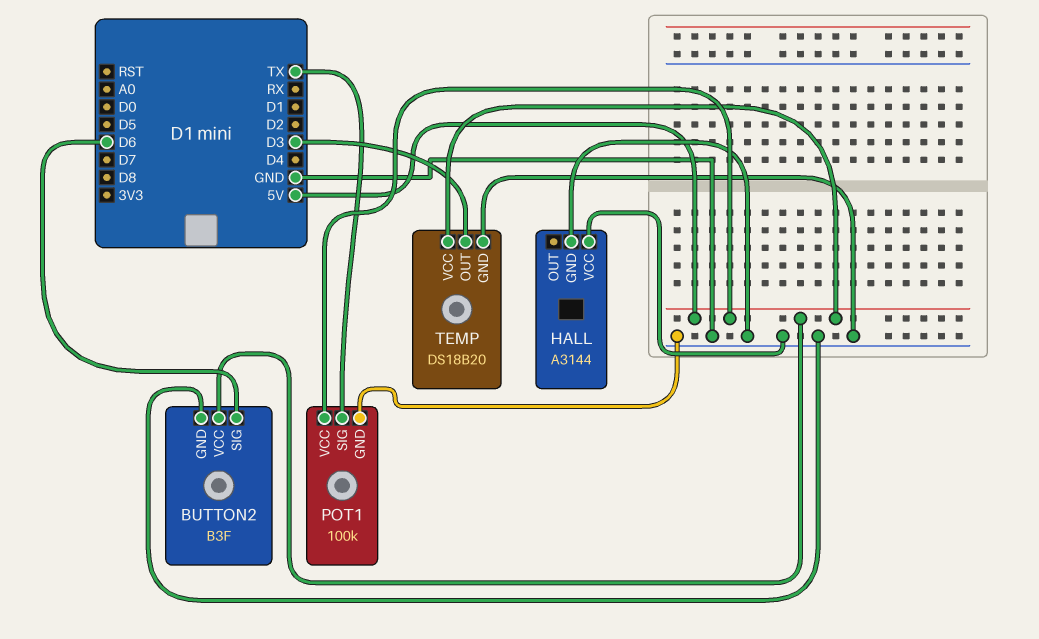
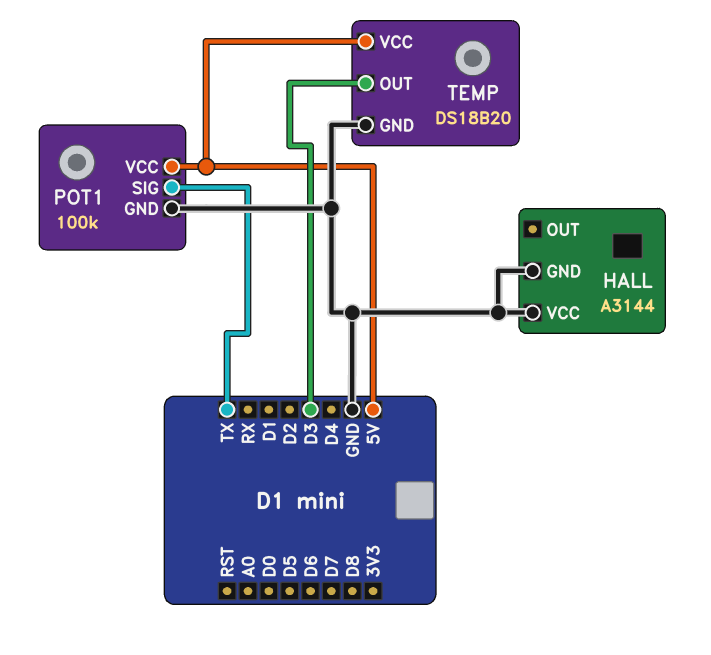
BUTTON2: B3F -> none
BUTTON2 pin GND: GND -> none
BUTTON2 pin SIG: D6 -> none
BUTTON2 pin VCC: 5V -> none

